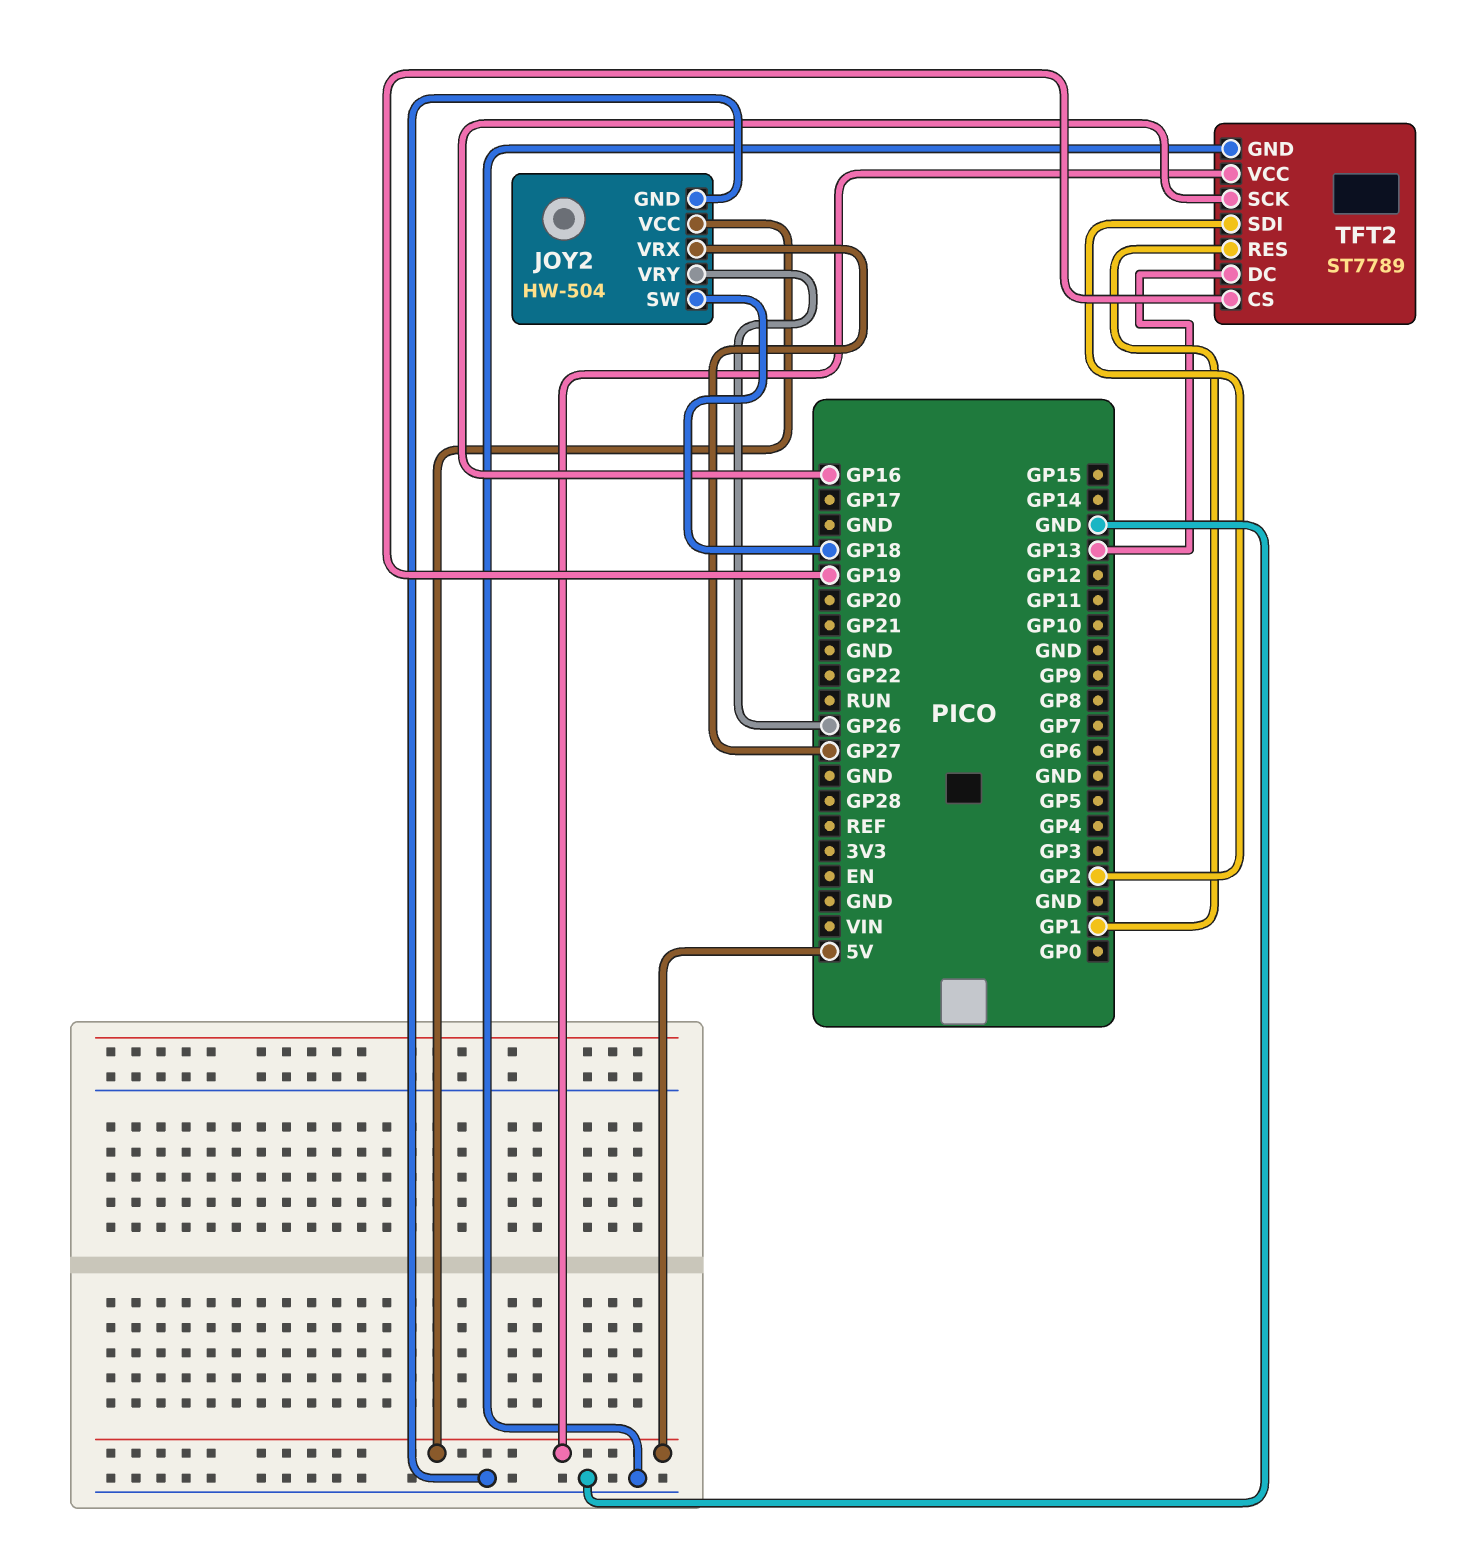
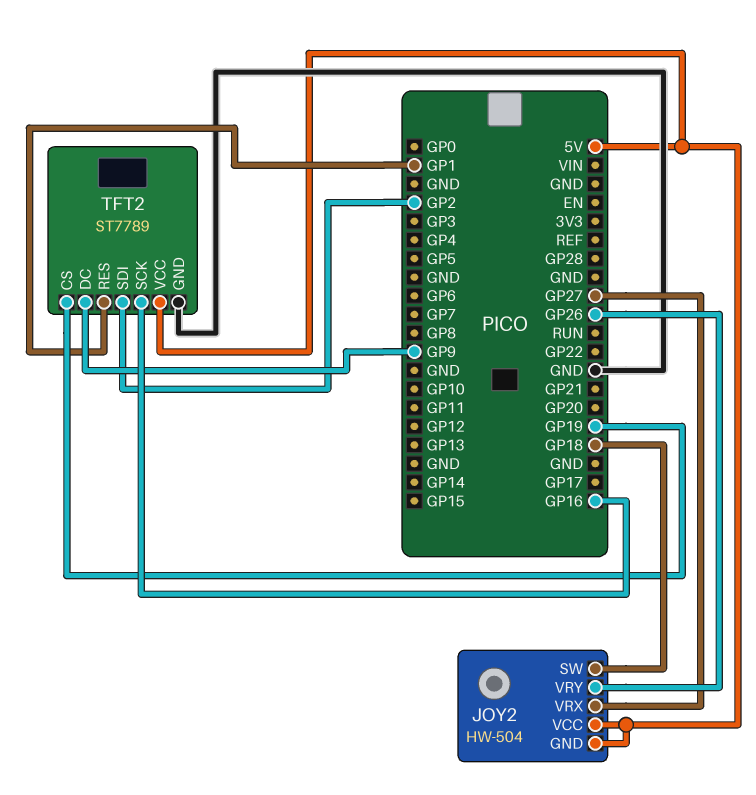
JOY2 pin GND: GND -> 5V
TFT2 pin DC: GP13 -> GP9

